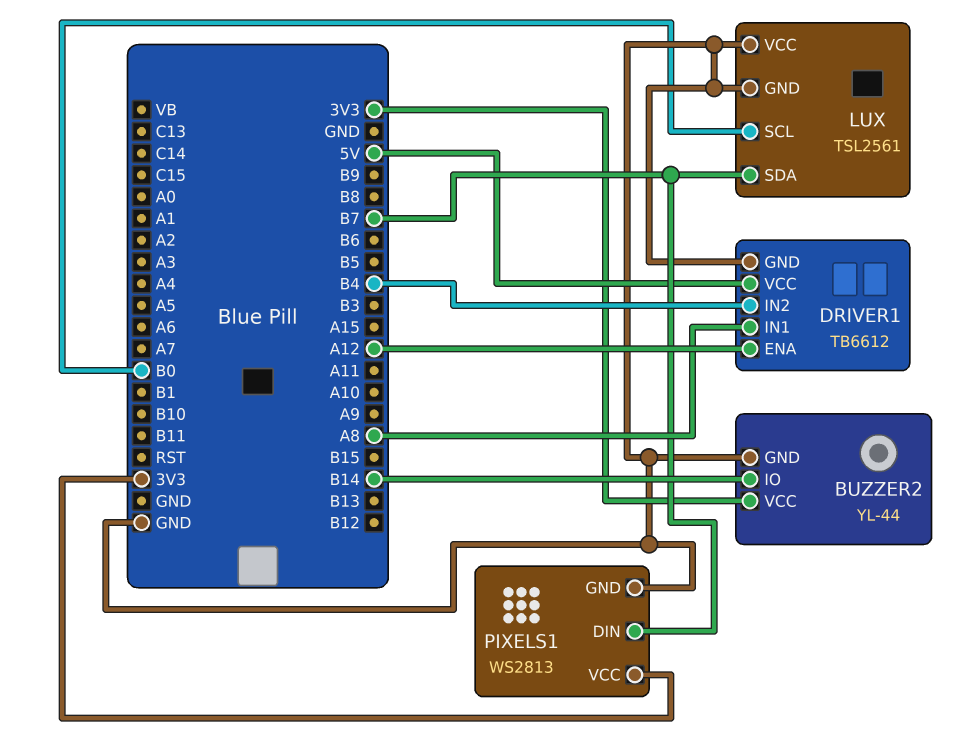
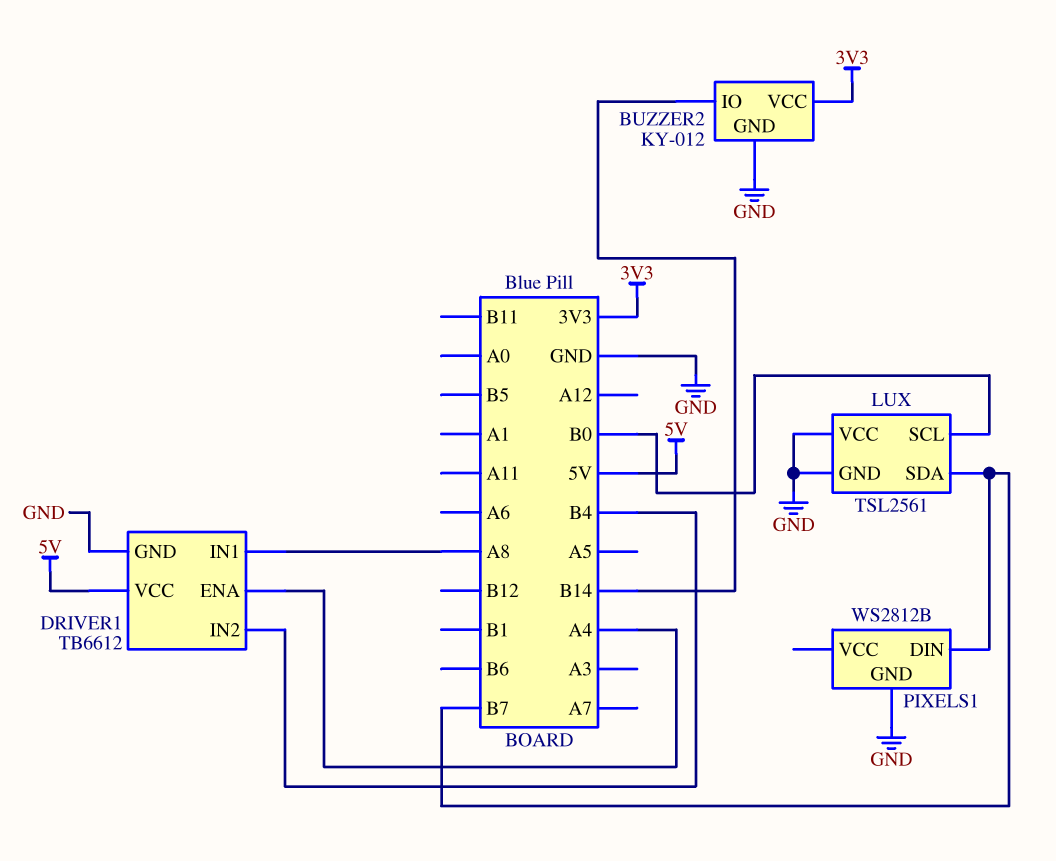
BUZZER2: YL-44 -> KY-012
DRIVER1 pin ENA: A12 -> A4
PIXELS1: WS2813 -> WS2812B
PIXELS1 pin VCC: 3V3 -> none

